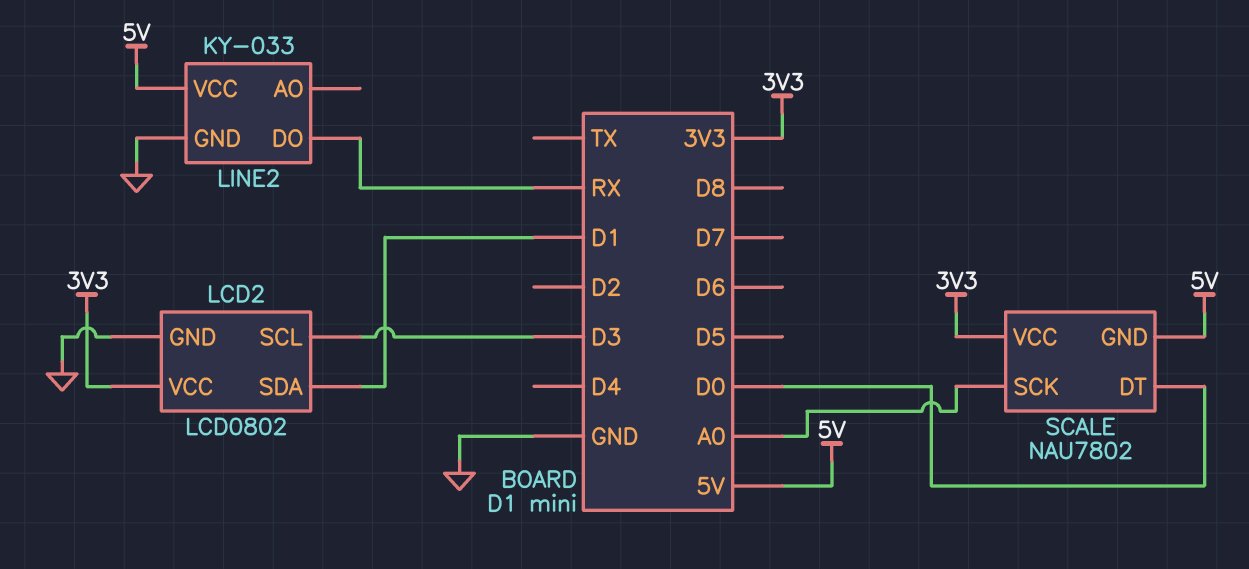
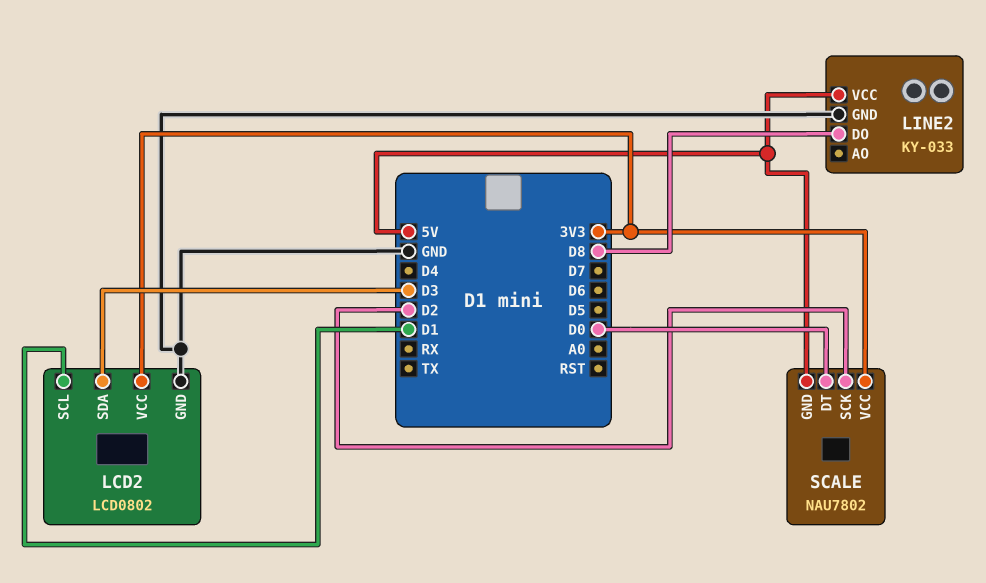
LCD2 pin SCL: D3 -> D1
LCD2 pin SDA: D1 -> D3
LINE2 pin DO: RX -> D8
SCALE pin SCK: A0 -> D2

